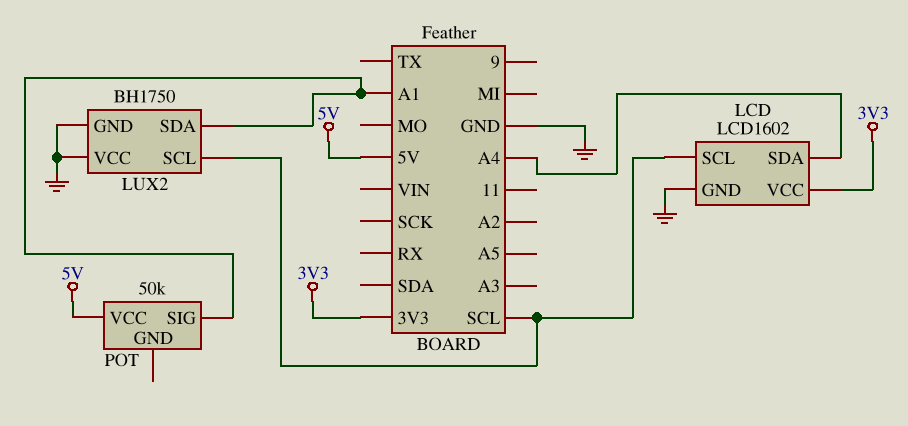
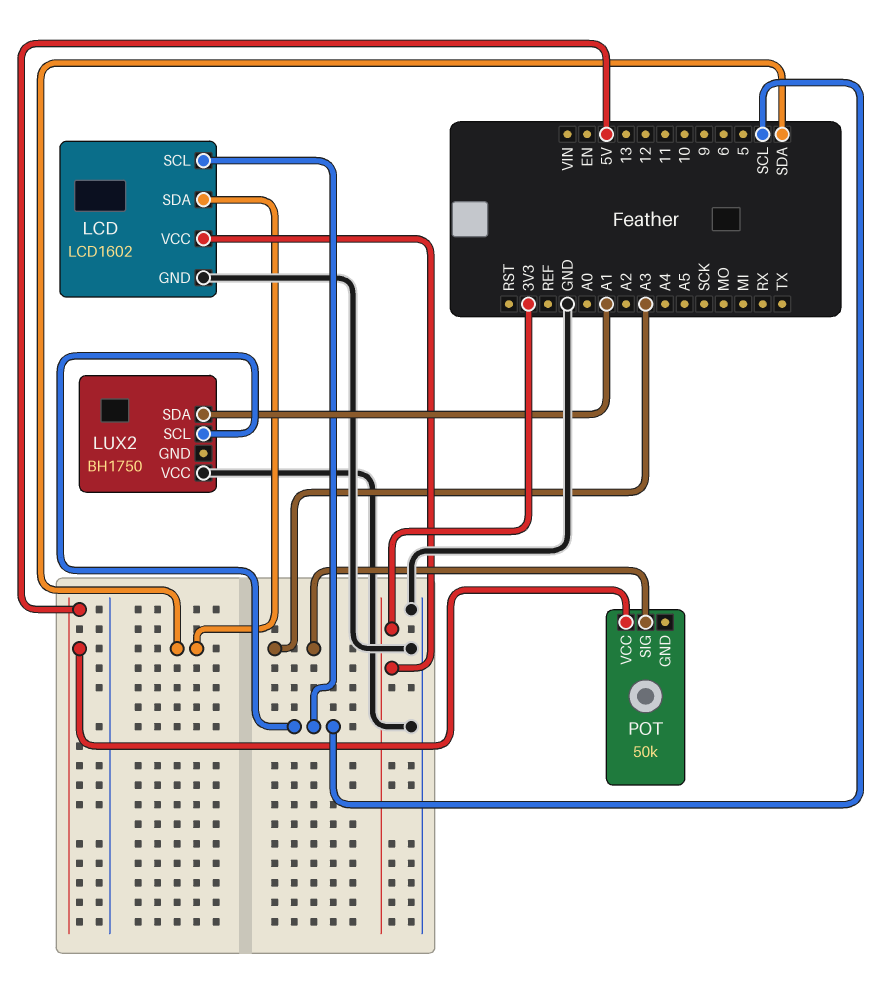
LCD pin SDA: A4 -> SDA
LUX2 pin GND: GND -> none
POT pin SIG: A1 -> A3

